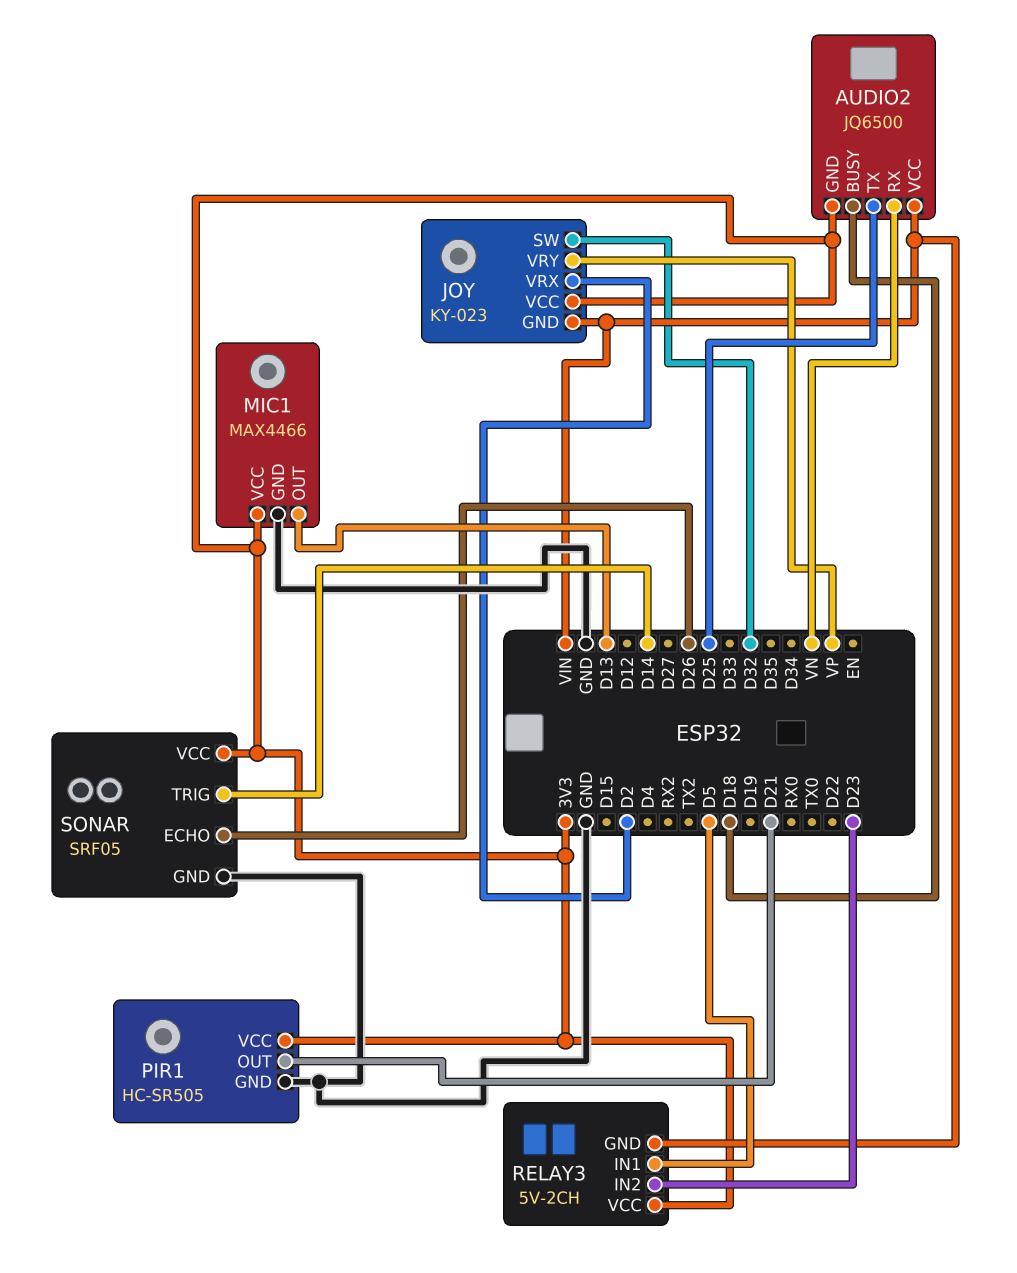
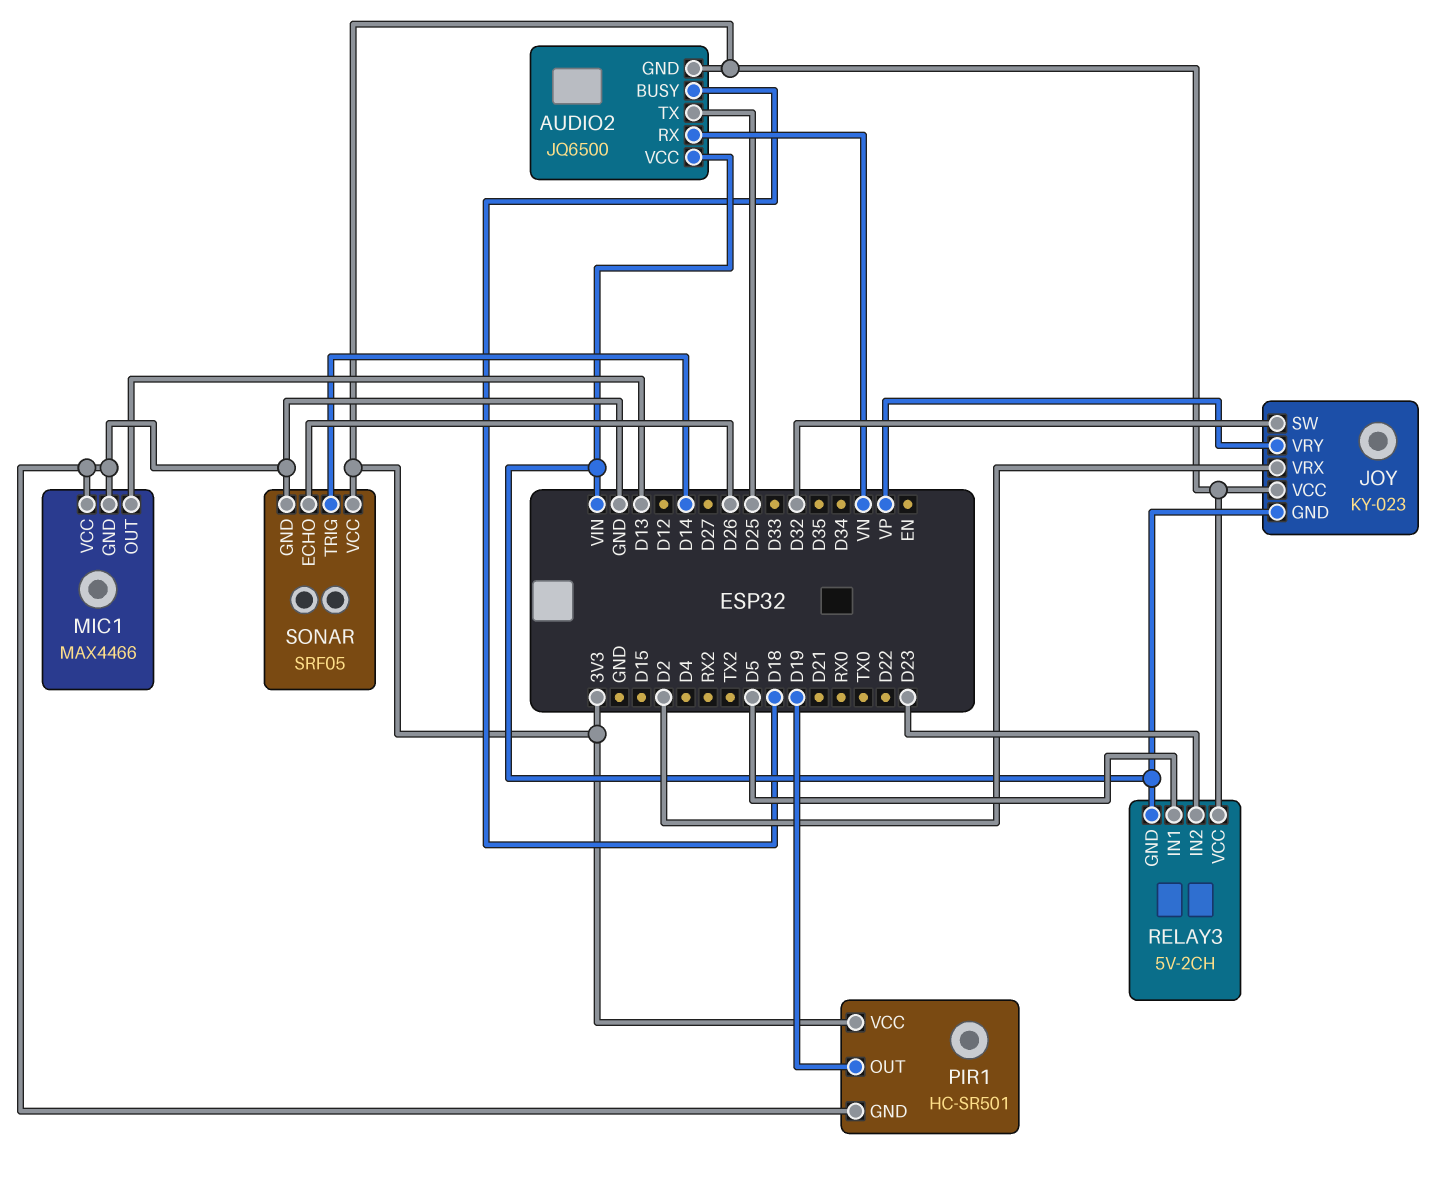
MIC1 pin VCC: 3V3 -> GND
PIR1: HC-SR505 -> HC-SR501
PIR1 pin OUT: D21 -> D19

